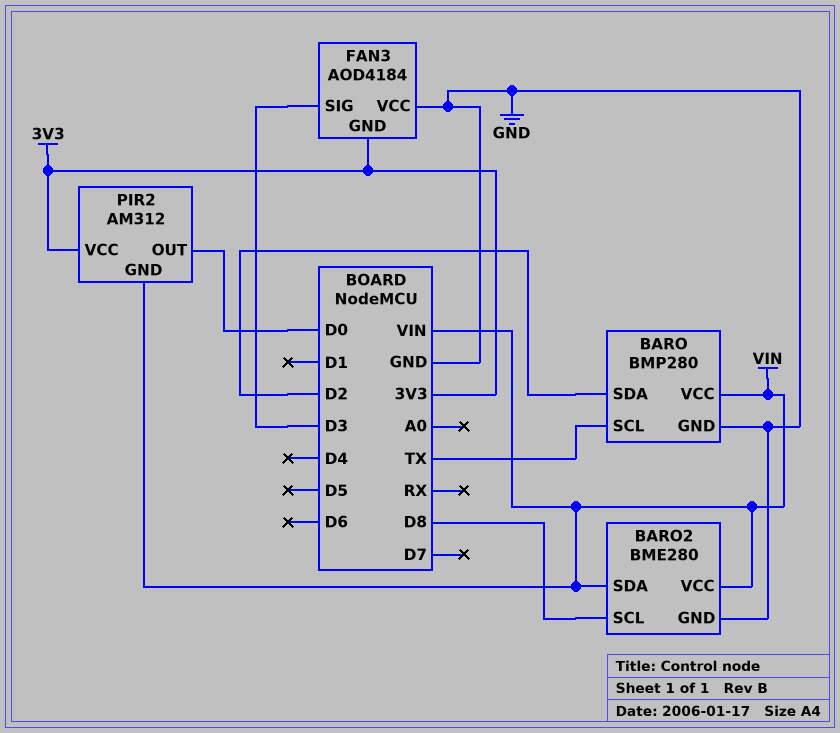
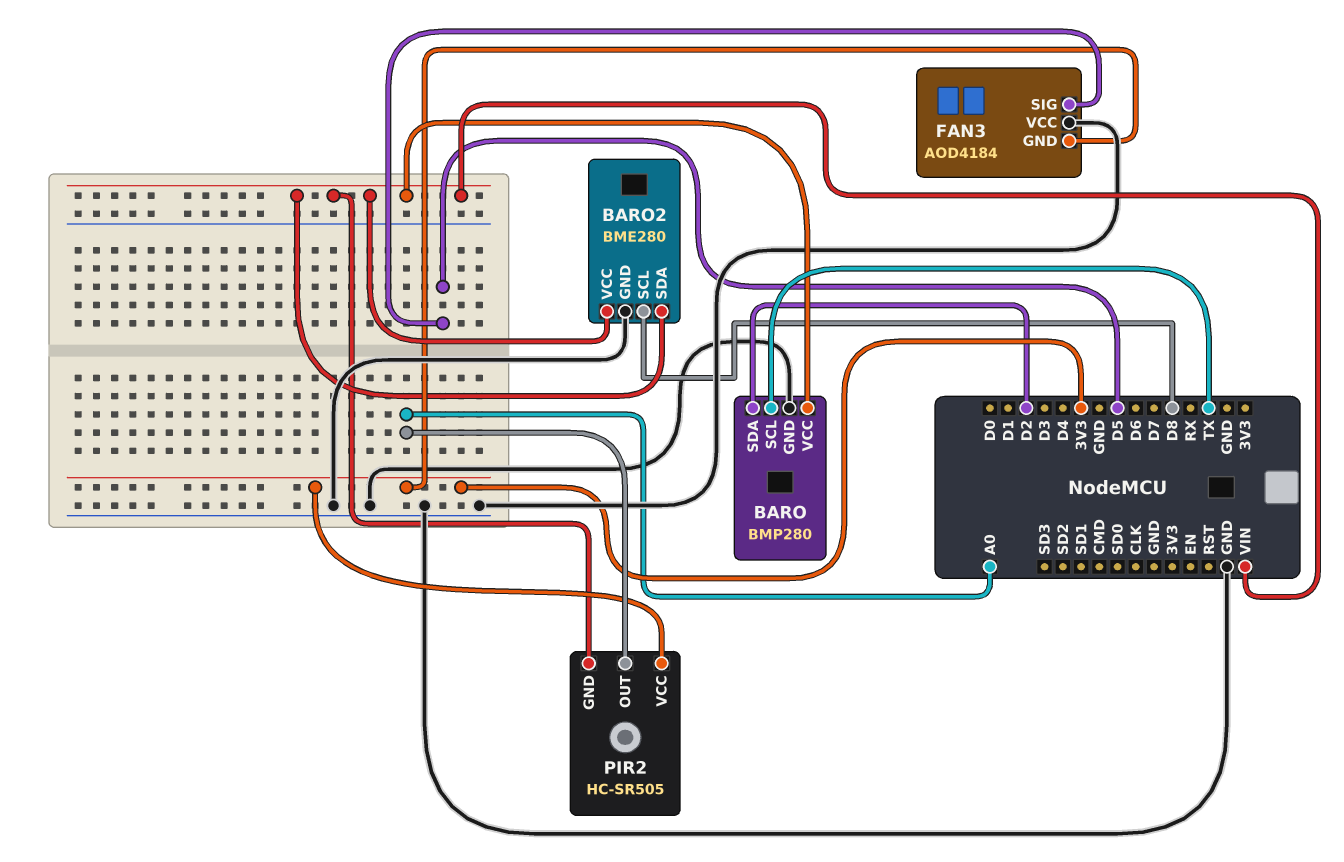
FAN3 pin SIG: D3 -> D5
PIR2: AM312 -> HC-SR505
PIR2 pin OUT: D0 -> A0

